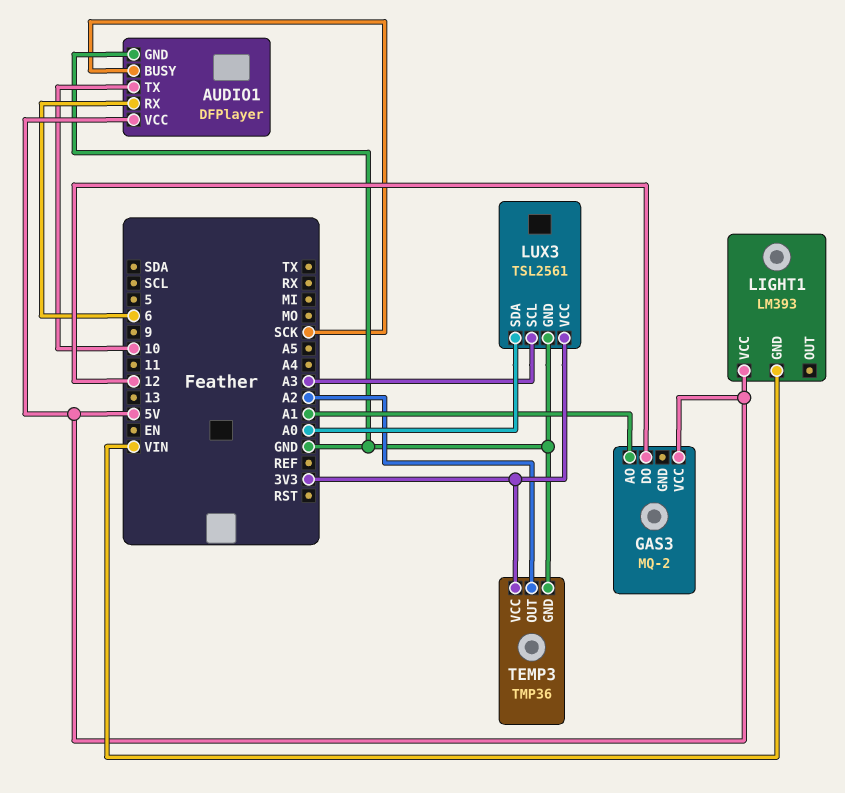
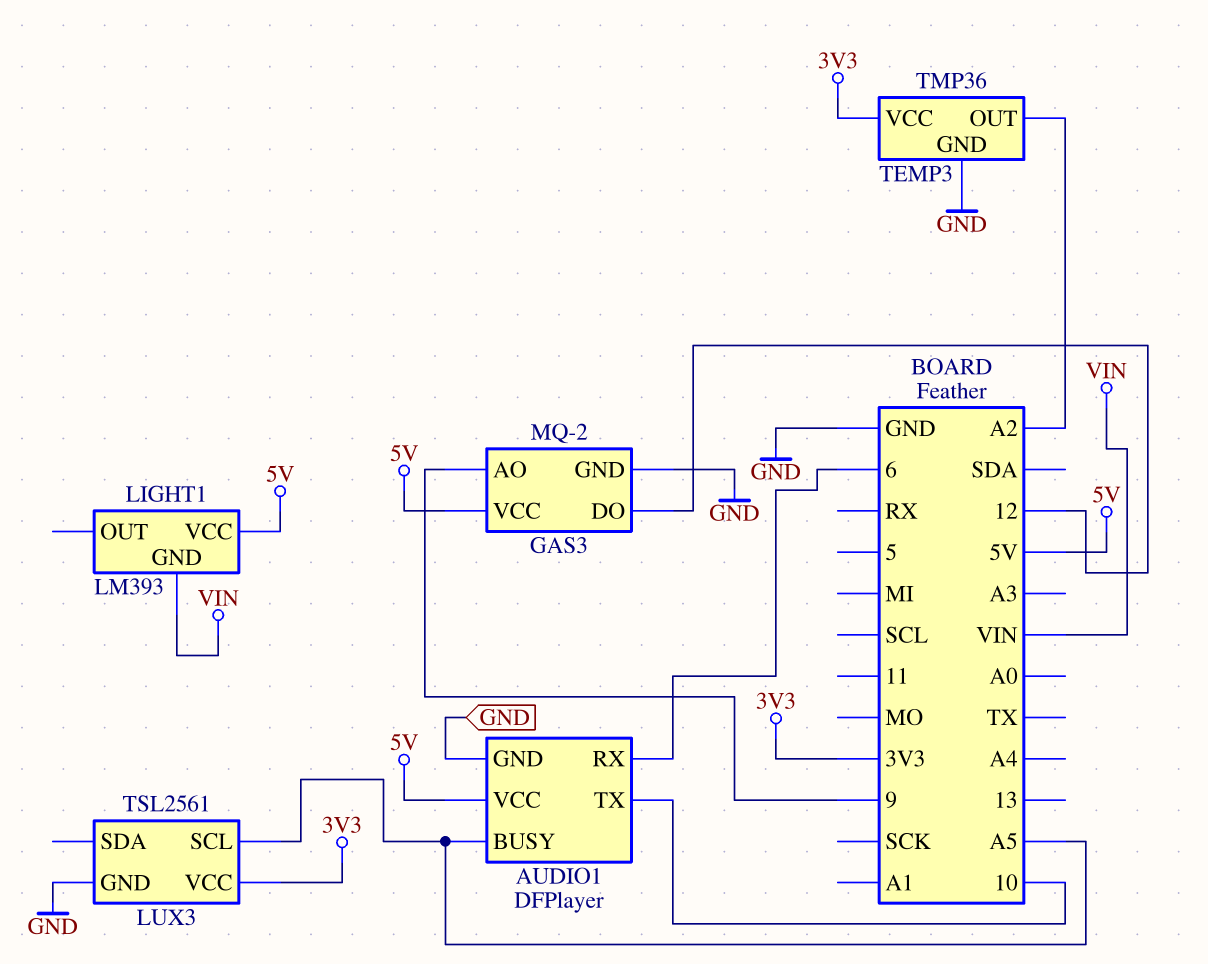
AUDIO1 pin BUSY: SCK -> A5
GAS3 pin AO: A1 -> 9
GAS3 pin GND: none -> GND
LUX3 pin SCL: A3 -> A5
LUX3 pin SDA: A0 -> none

